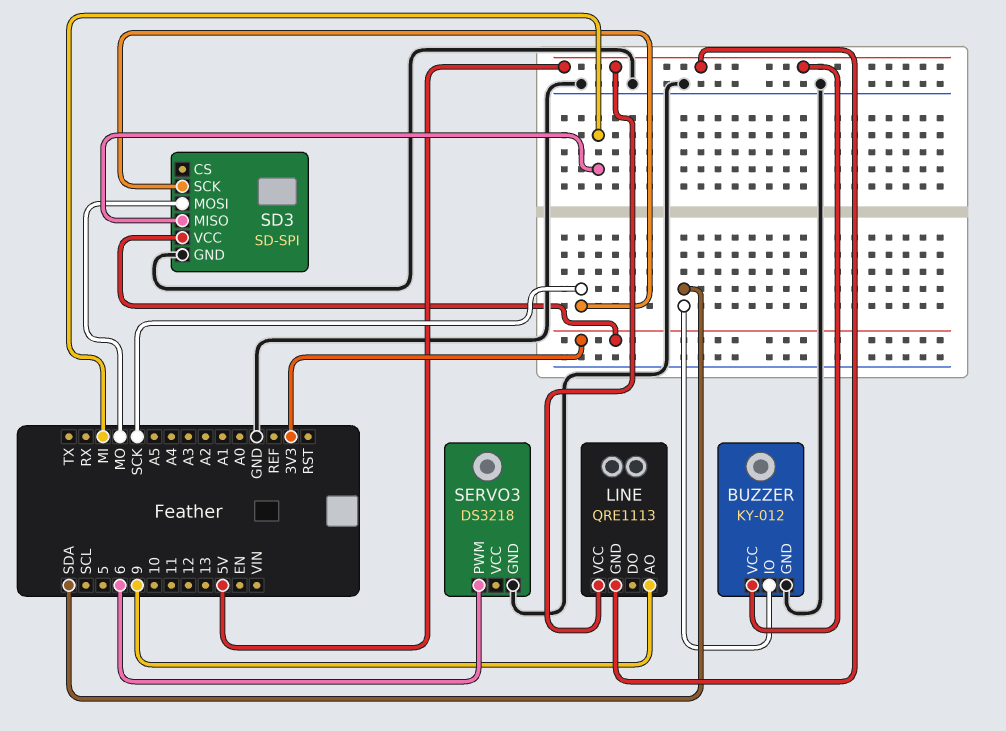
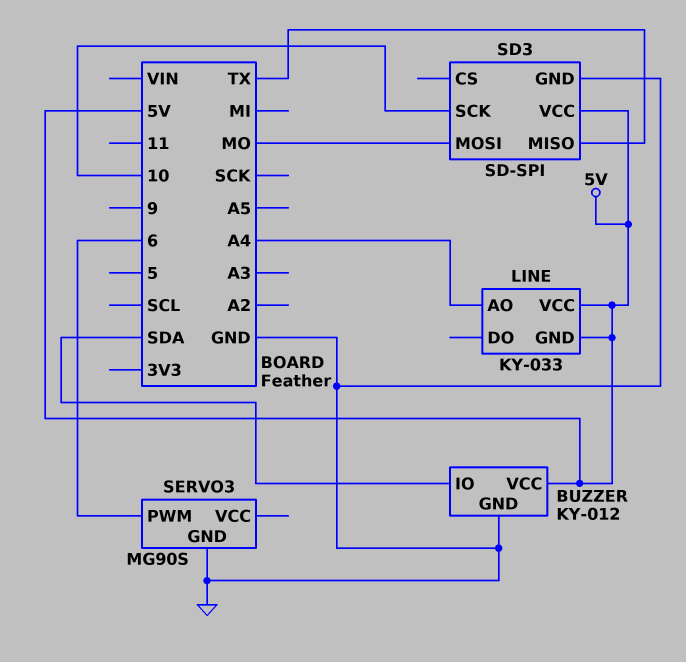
LINE: QRE1113 -> KY-033
LINE pin AO: 9 -> A4
SD3 pin MISO: MI -> TX
SD3 pin SCK: SCK -> 10
SD3 pin VCC: 3V3 -> 5V
SERVO3: DS3218 -> MG90S

